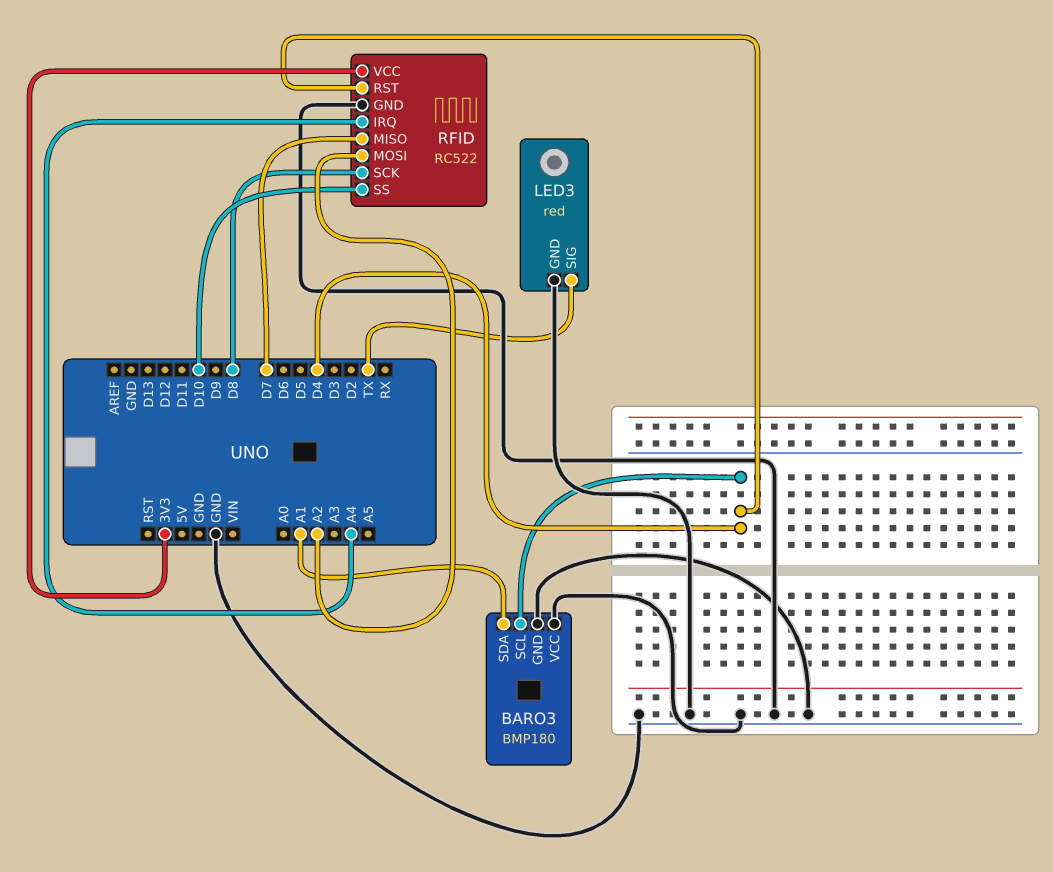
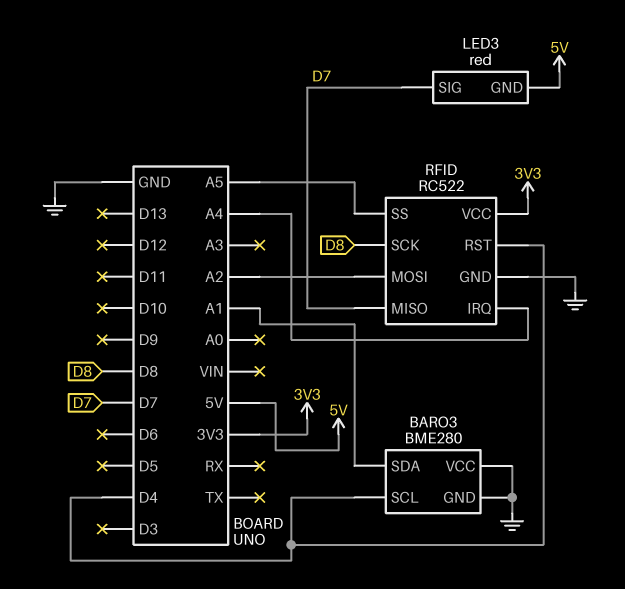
BARO3: BMP180 -> BME280
LED3 pin GND: GND -> 5V
LED3 pin SIG: TX -> D7
RFID pin SS: D10 -> A5

